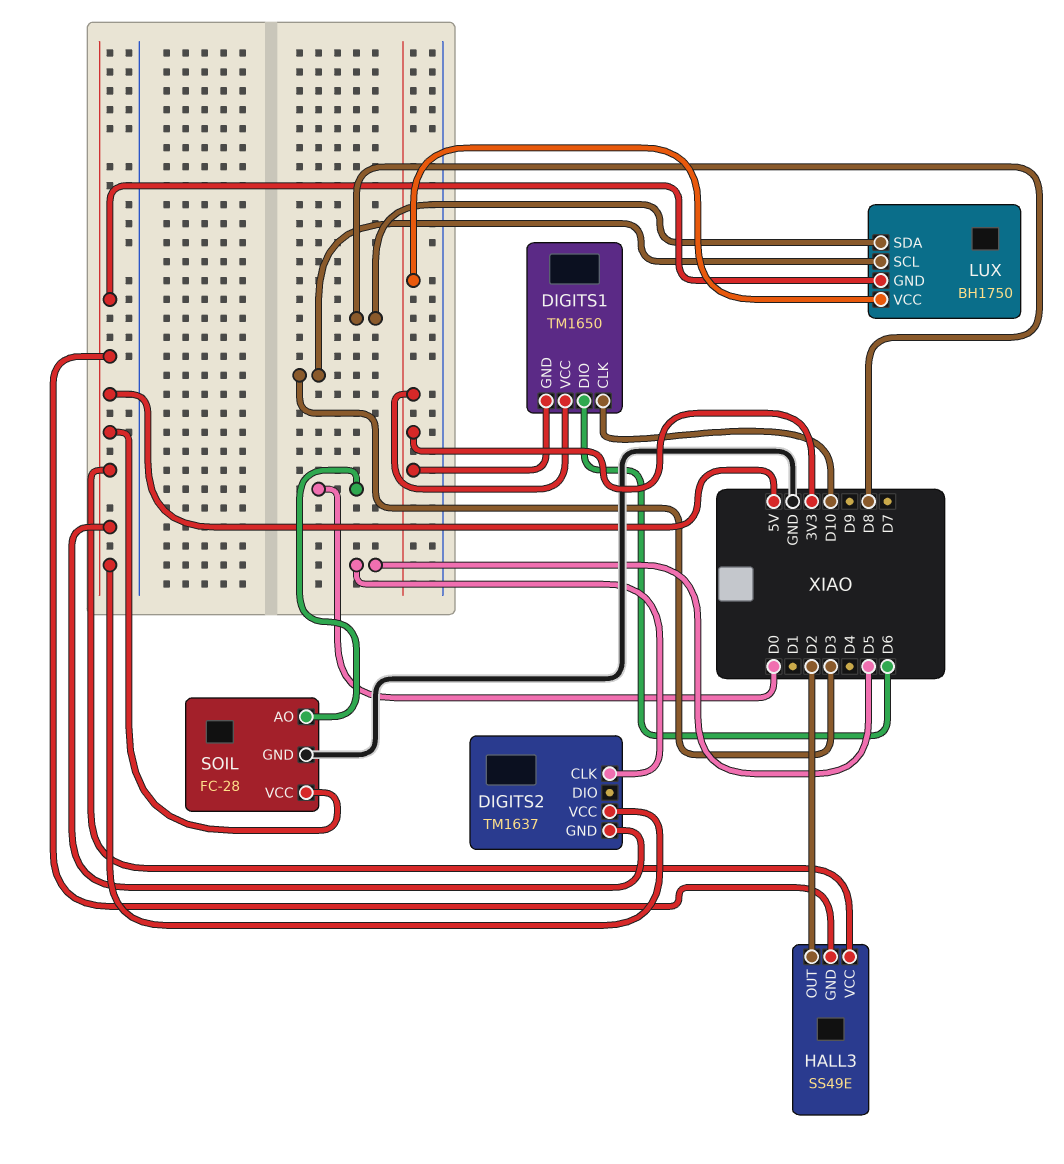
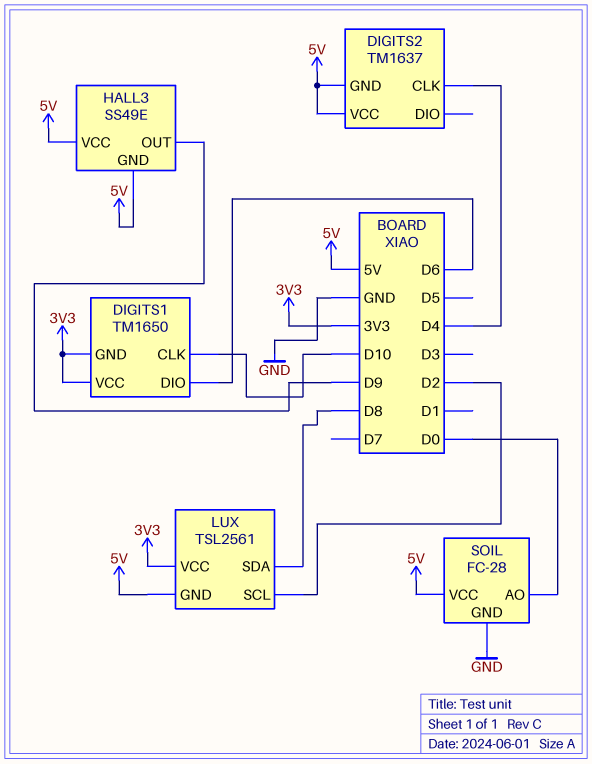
DIGITS2 pin CLK: D5 -> D4
HALL3 pin OUT: D2 -> D9
LUX: BH1750 -> TSL2561
LUX pin SCL: D3 -> D2

